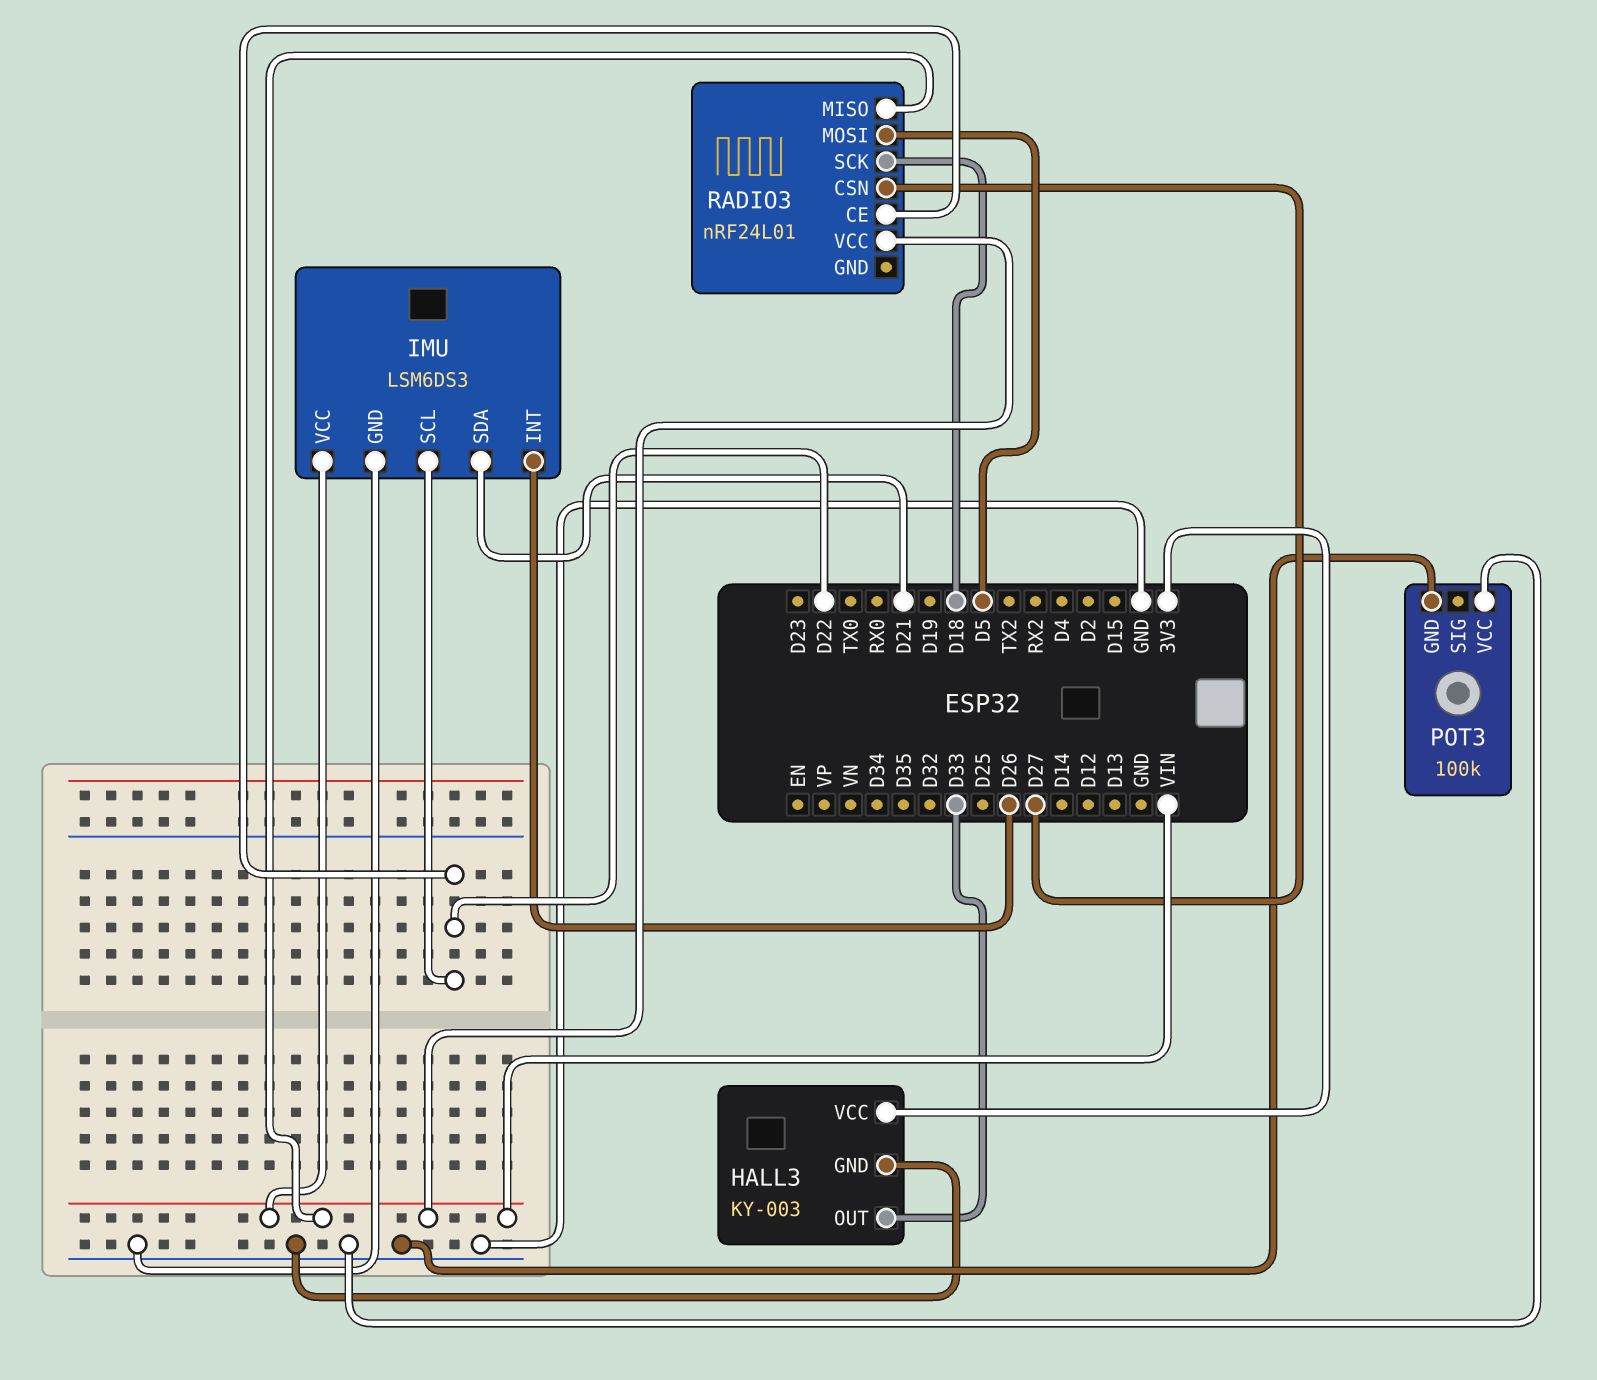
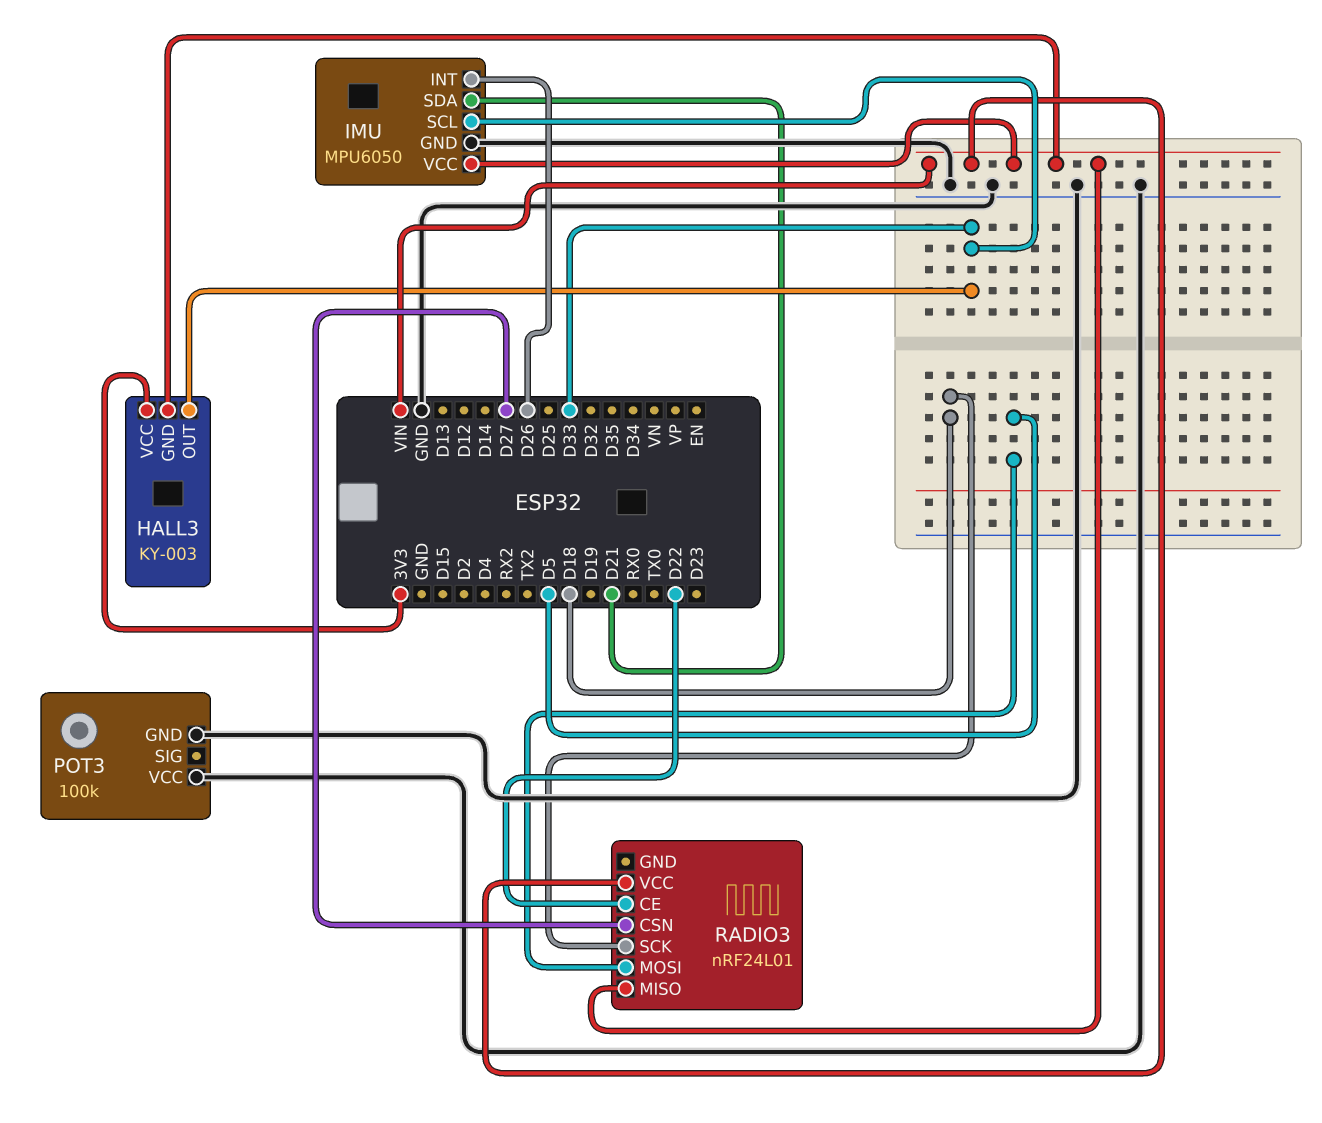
HALL3 pin GND: GND -> VIN
IMU: LSM6DS3 -> MPU6050
IMU pin SCL: D22 -> D33

